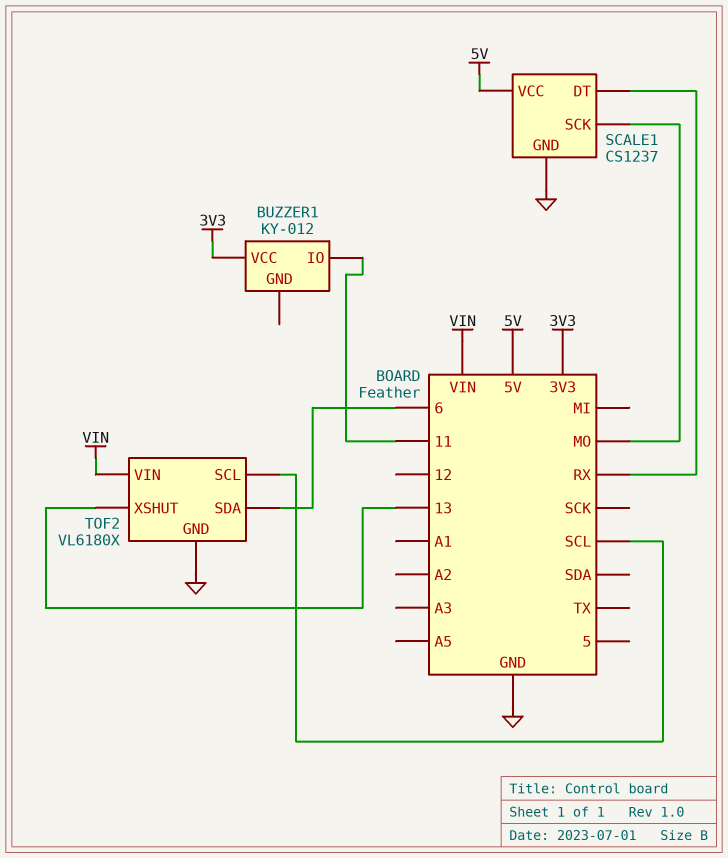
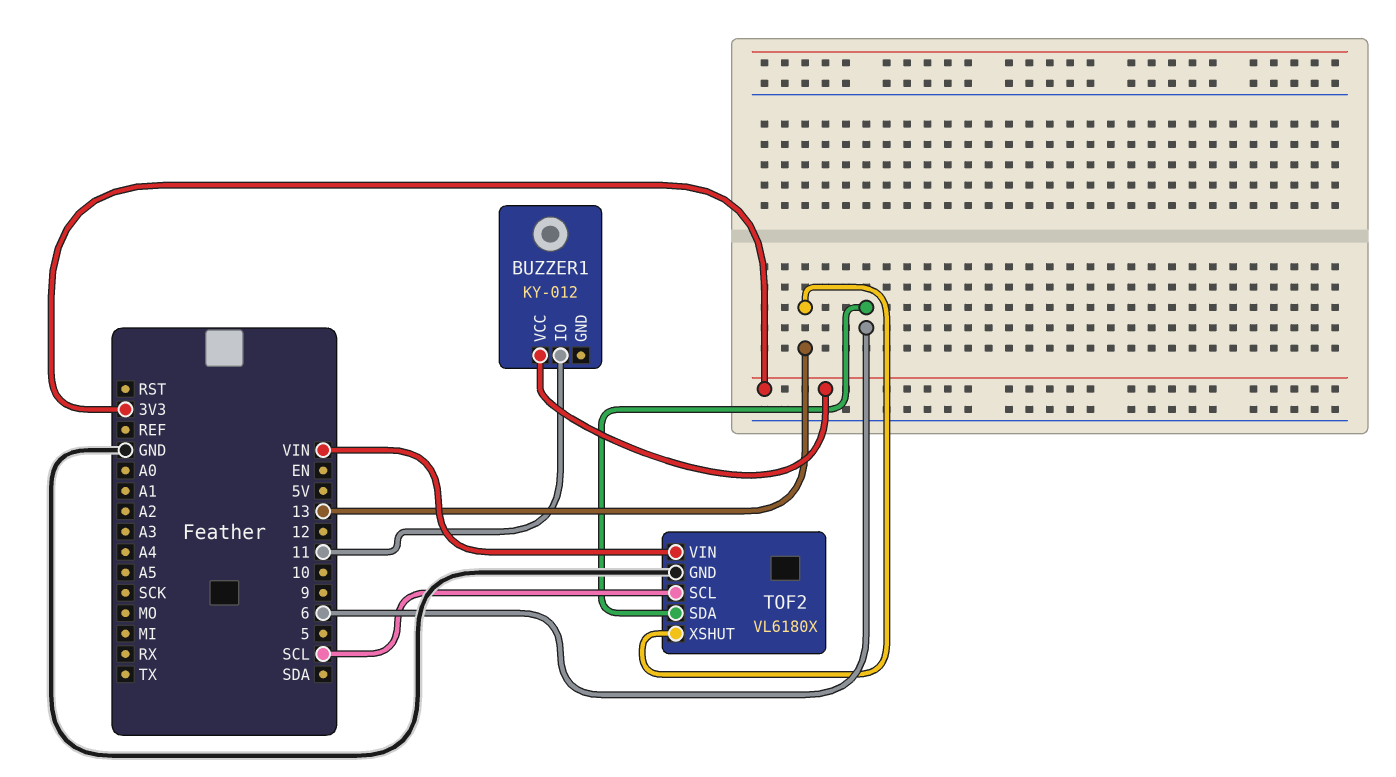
SCALE1: CS1237 -> none
SCALE1 pin DT: RX -> none
SCALE1 pin GND: GND -> none
SCALE1 pin SCK: MO -> none
SCALE1 pin VCC: 5V -> none

